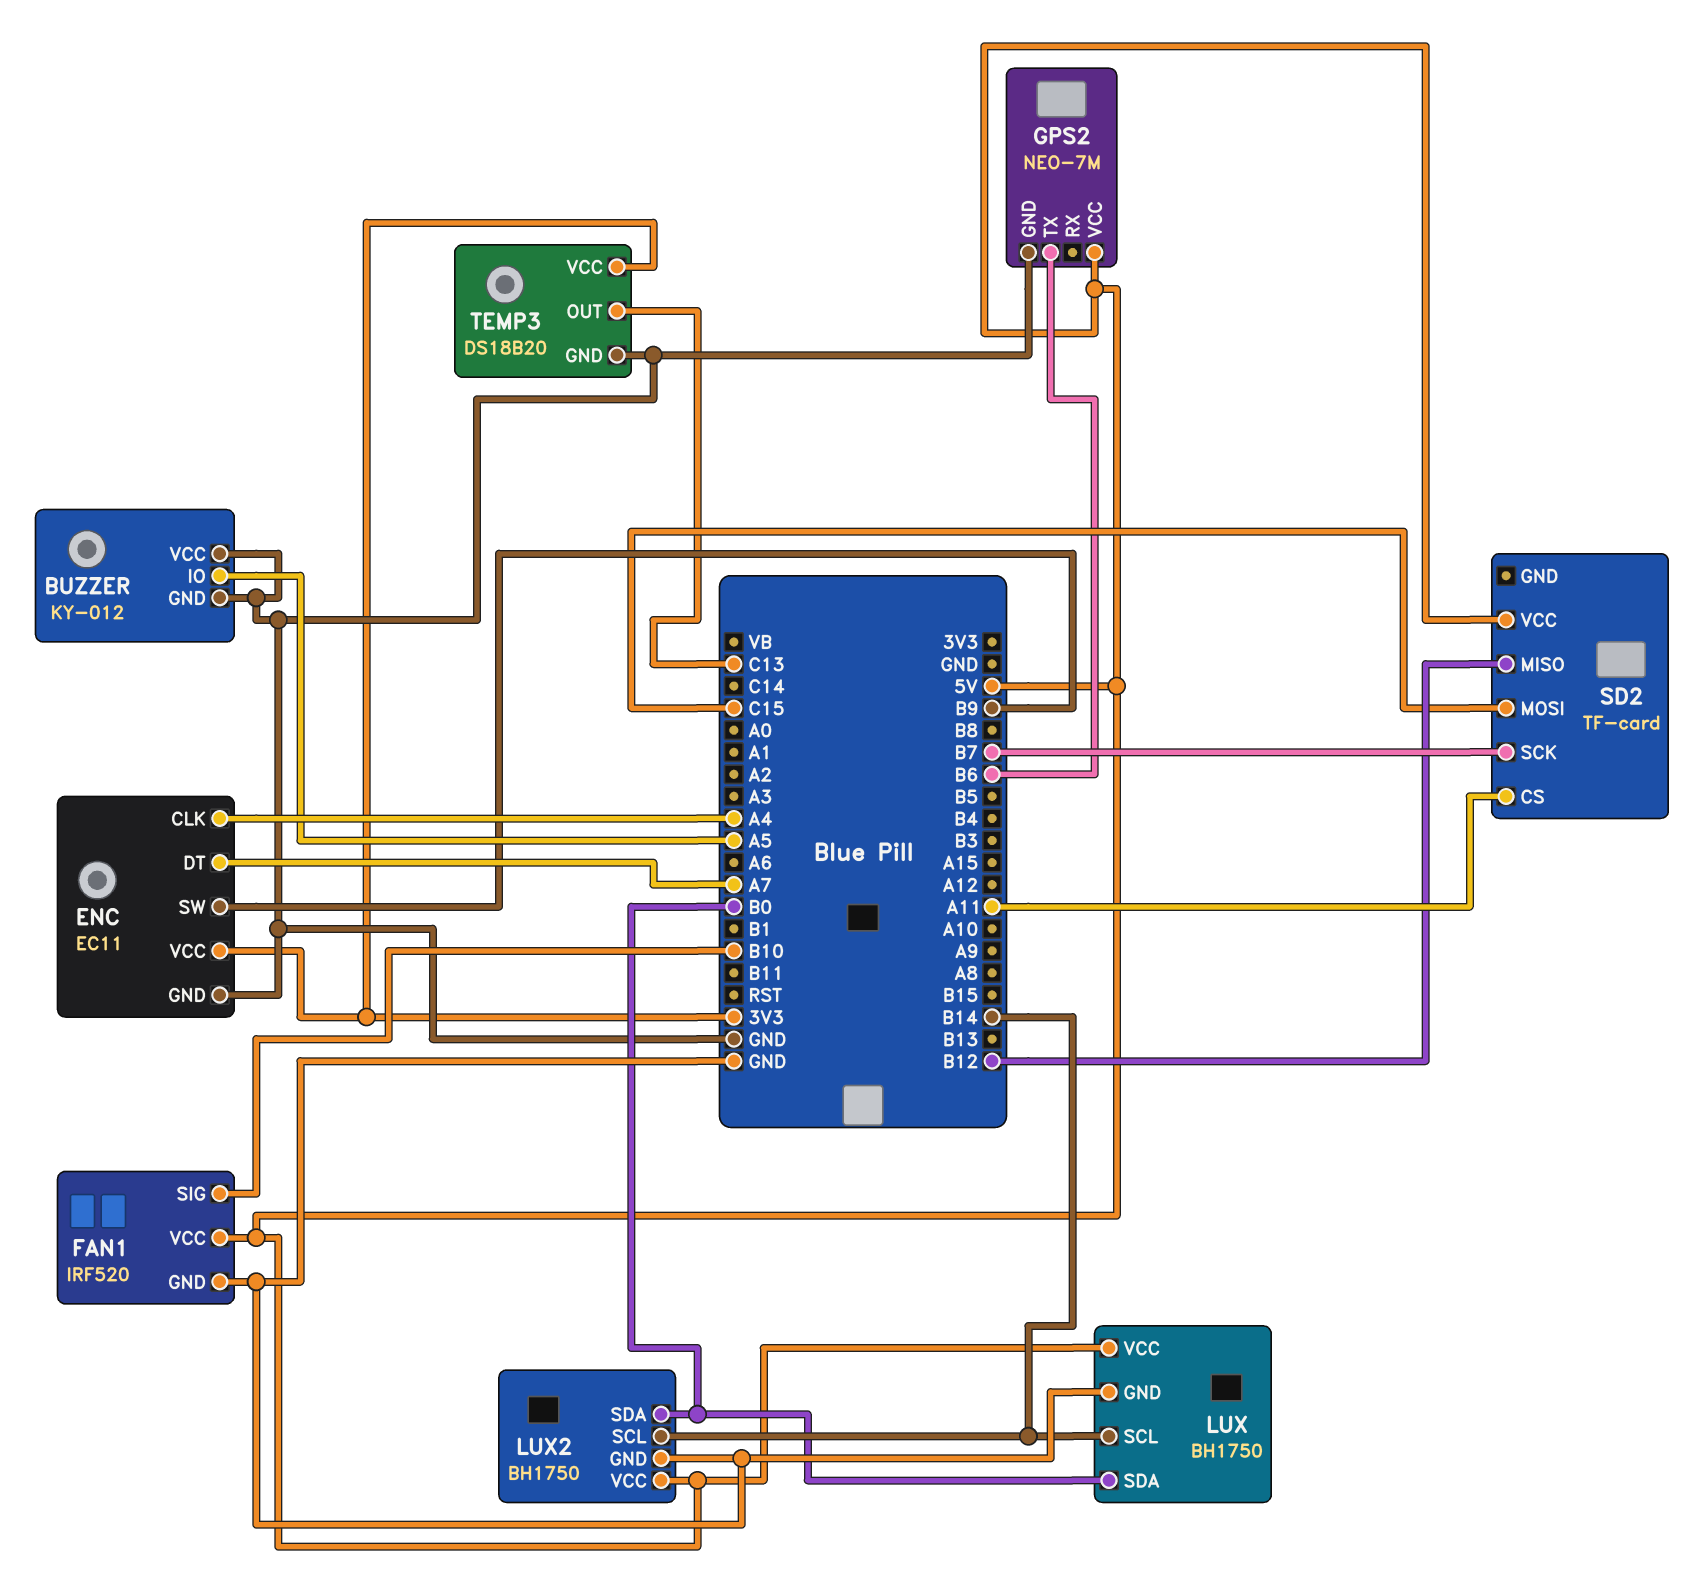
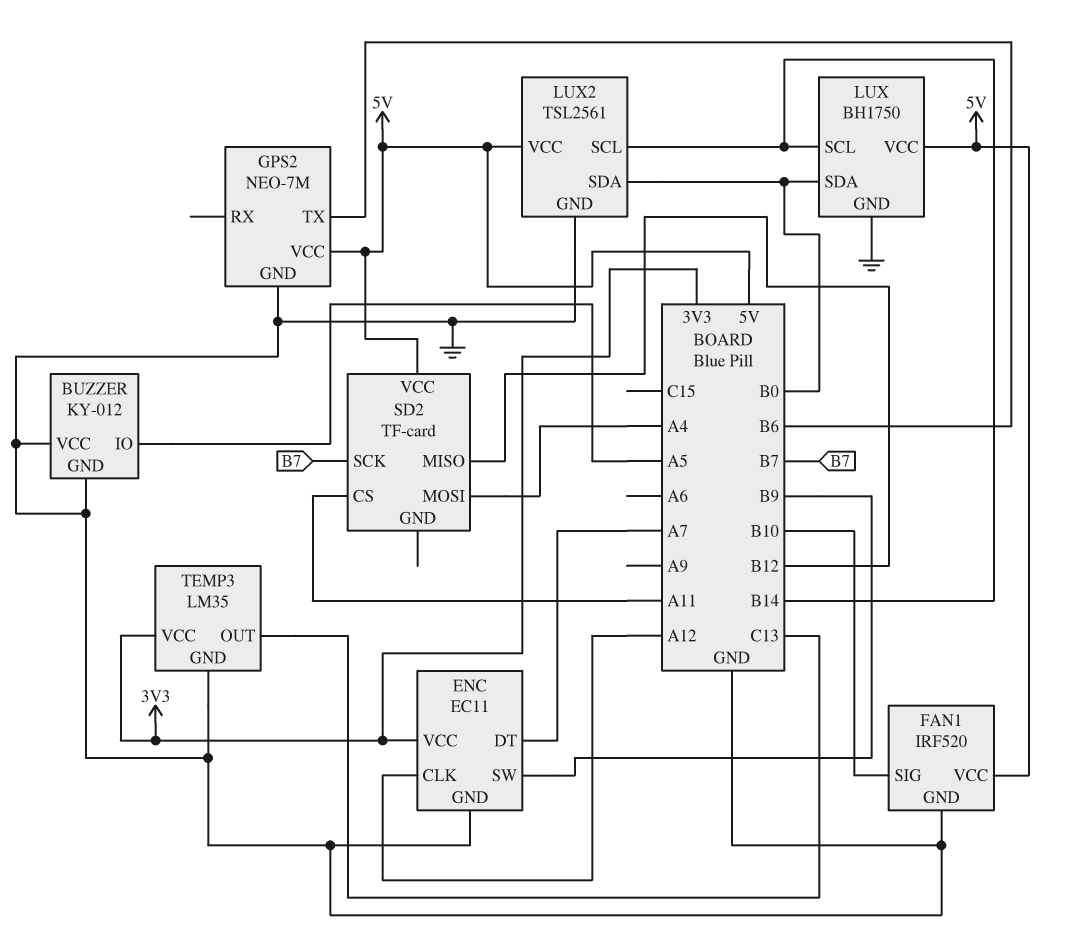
ENC pin CLK: A4 -> A12
LUX2: BH1750 -> TSL2561
SD2 pin MOSI: C15 -> A4
TEMP3: DS18B20 -> LM35

